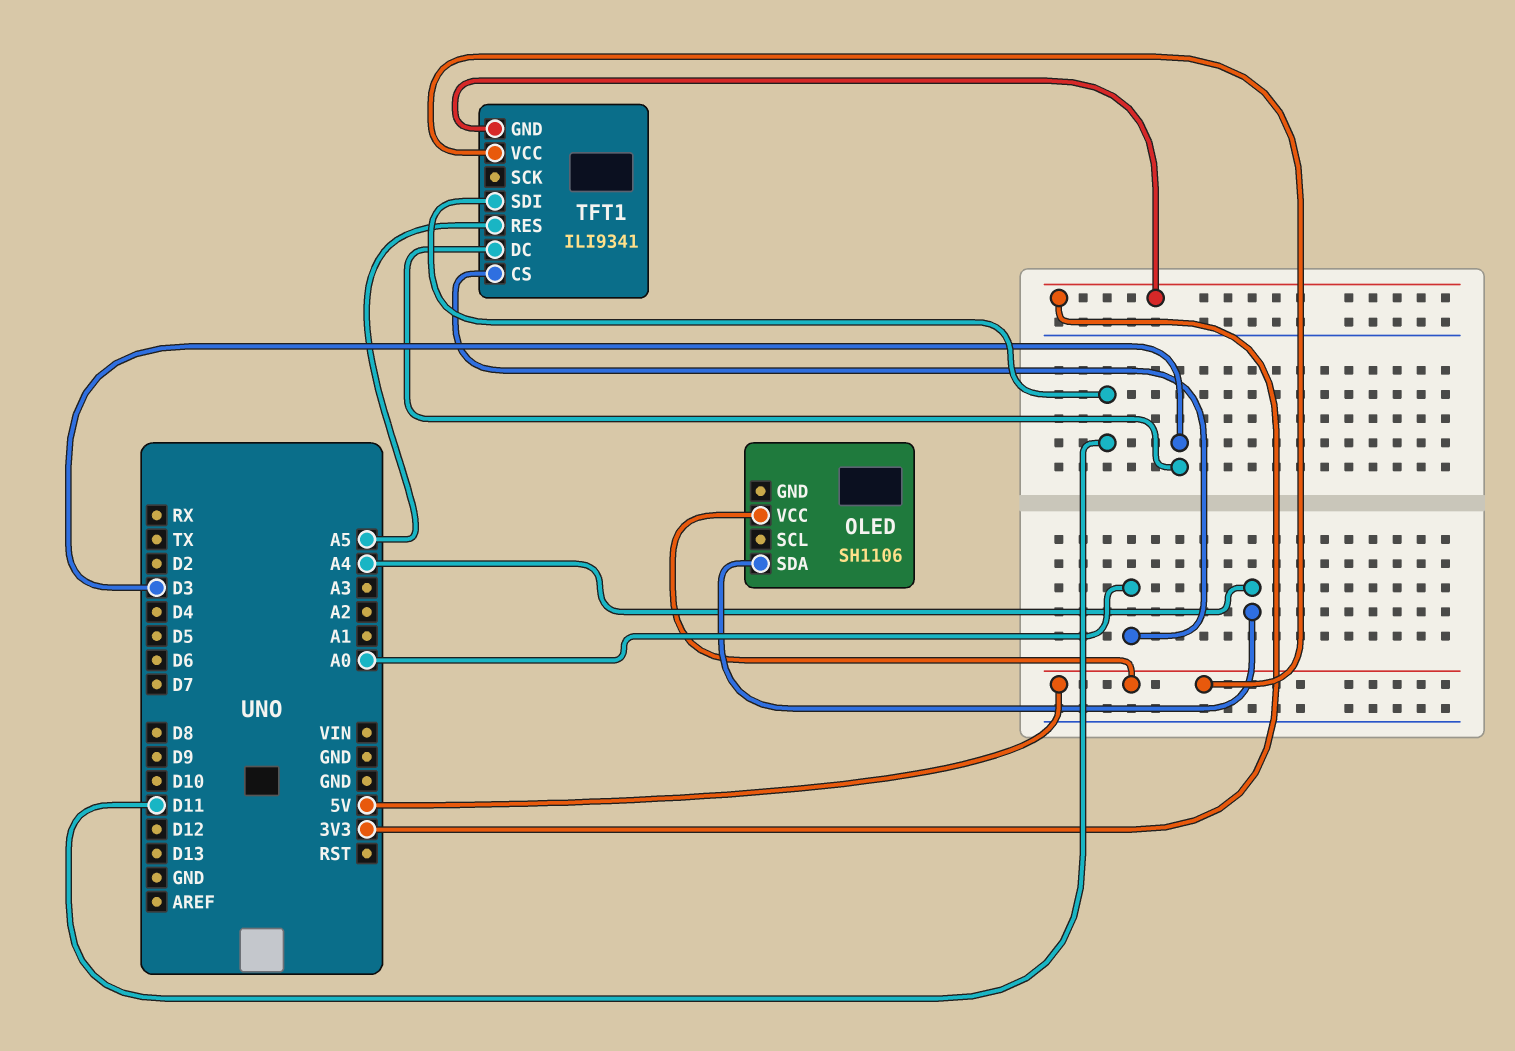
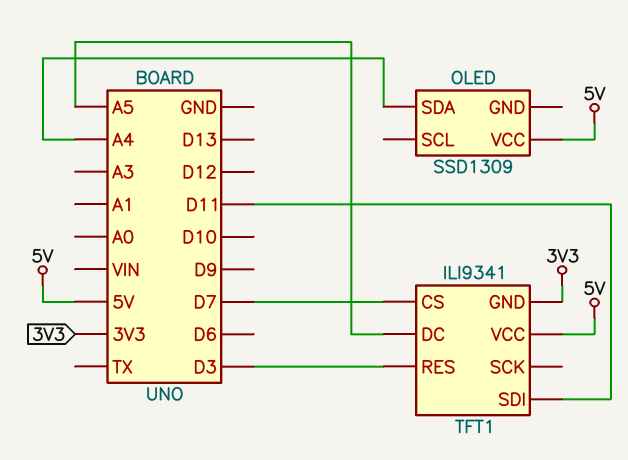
OLED: SH1106 -> SSD1309
TFT1 pin CS: A0 -> D7
TFT1 pin DC: D3 -> A5
TFT1 pin RES: A5 -> D3

